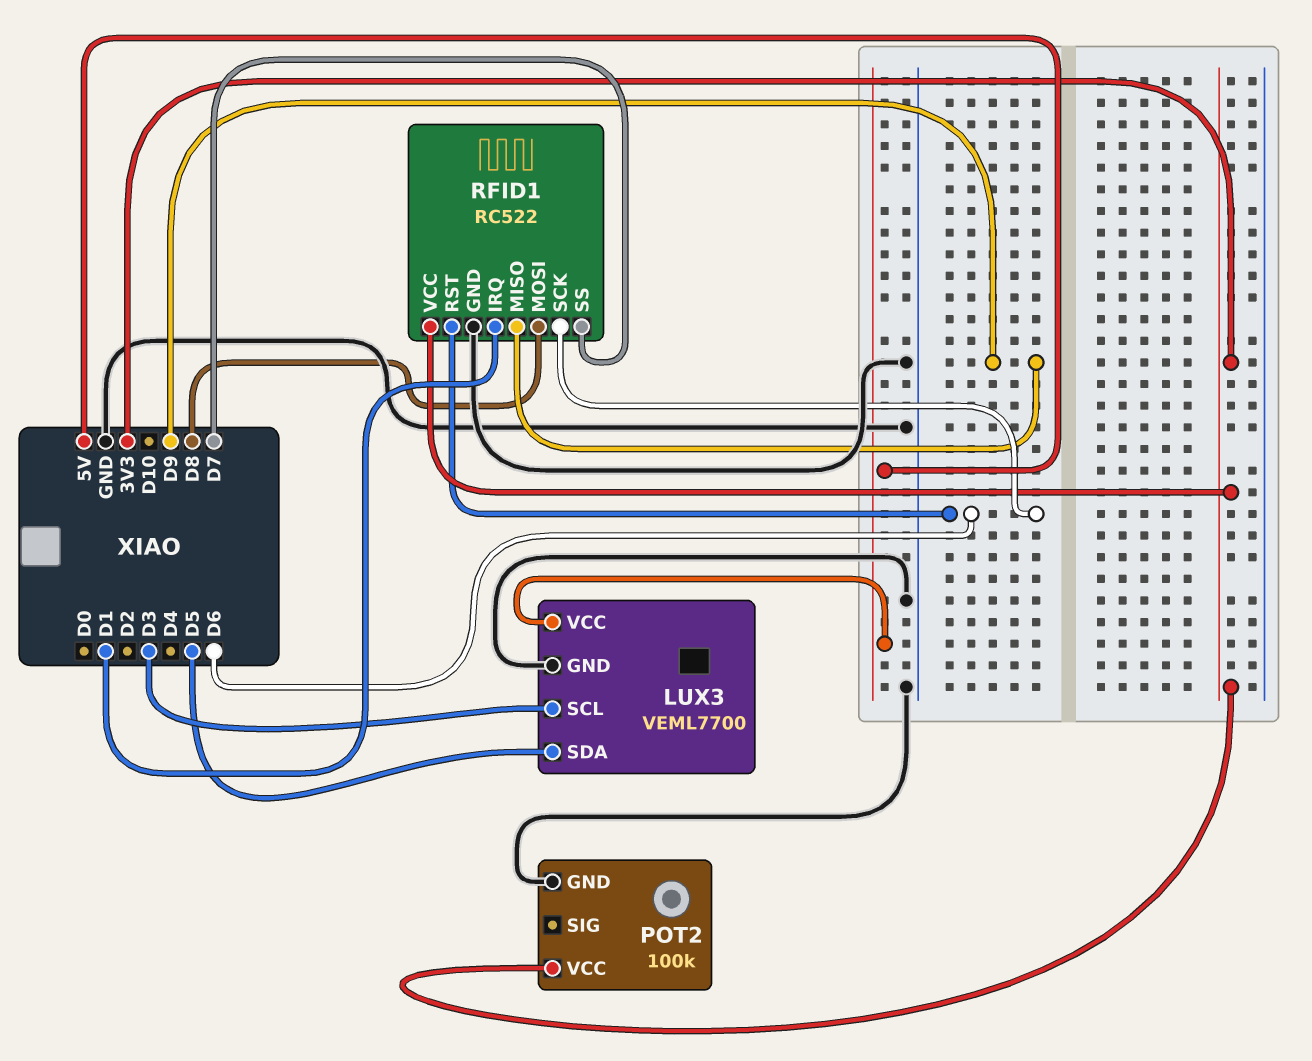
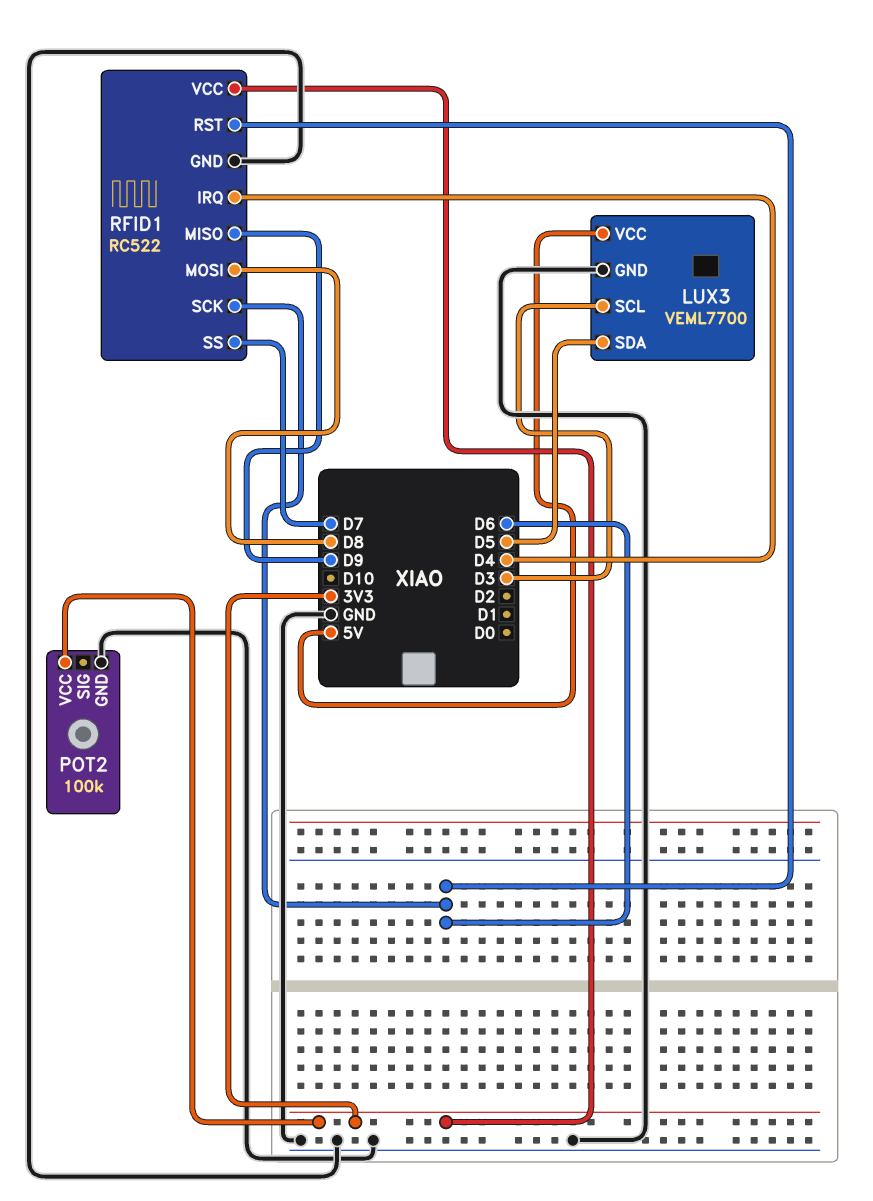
RFID1 pin IRQ: D1 -> D4

